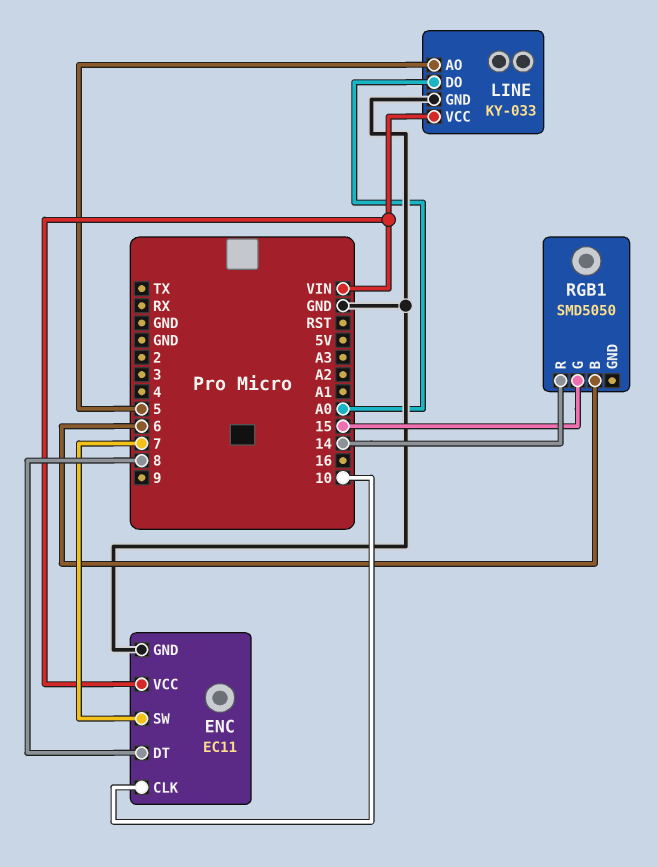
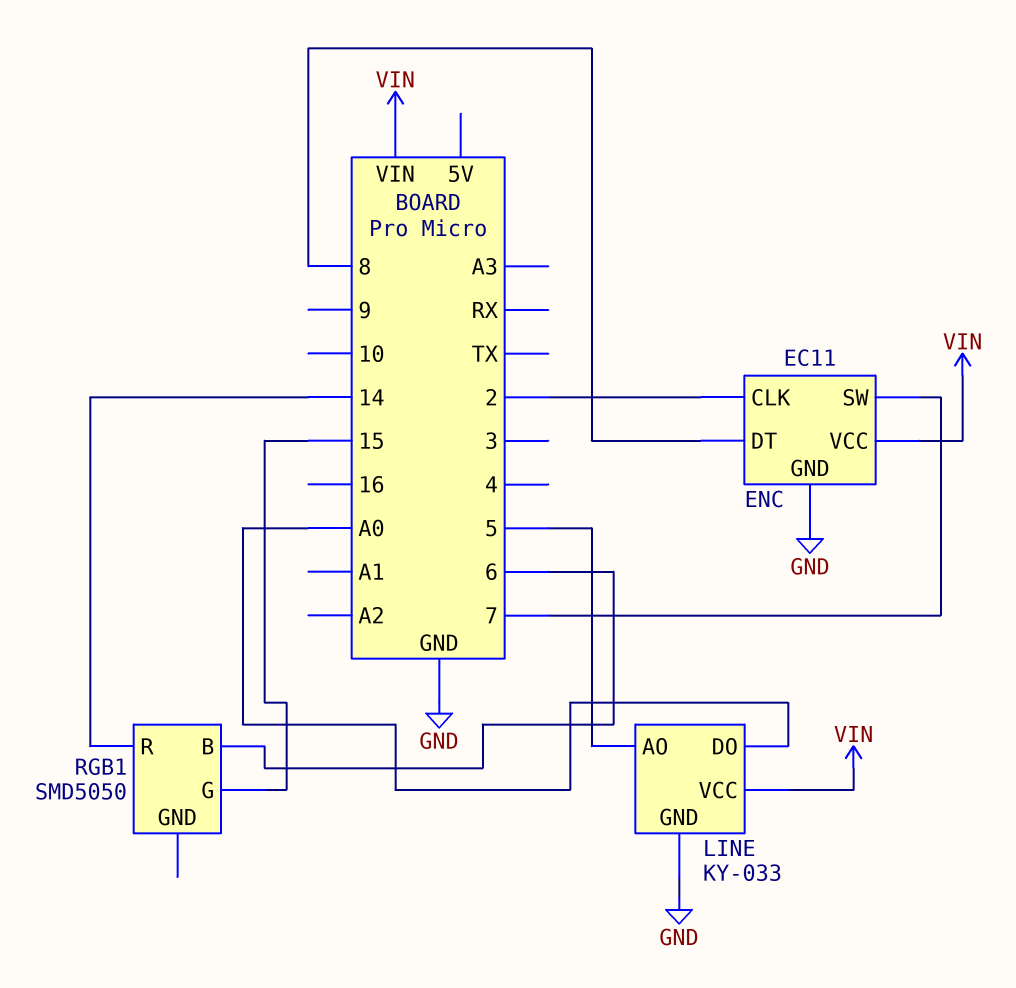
ENC pin CLK: 10 -> 2

